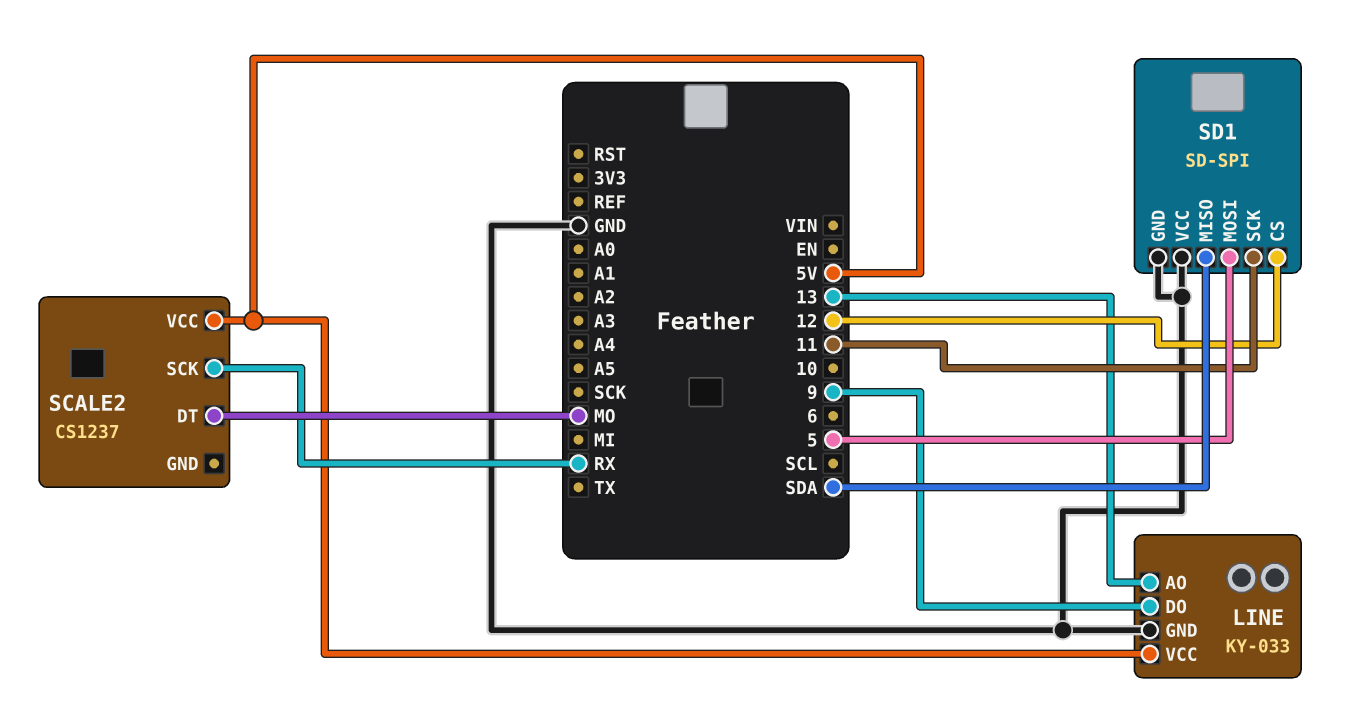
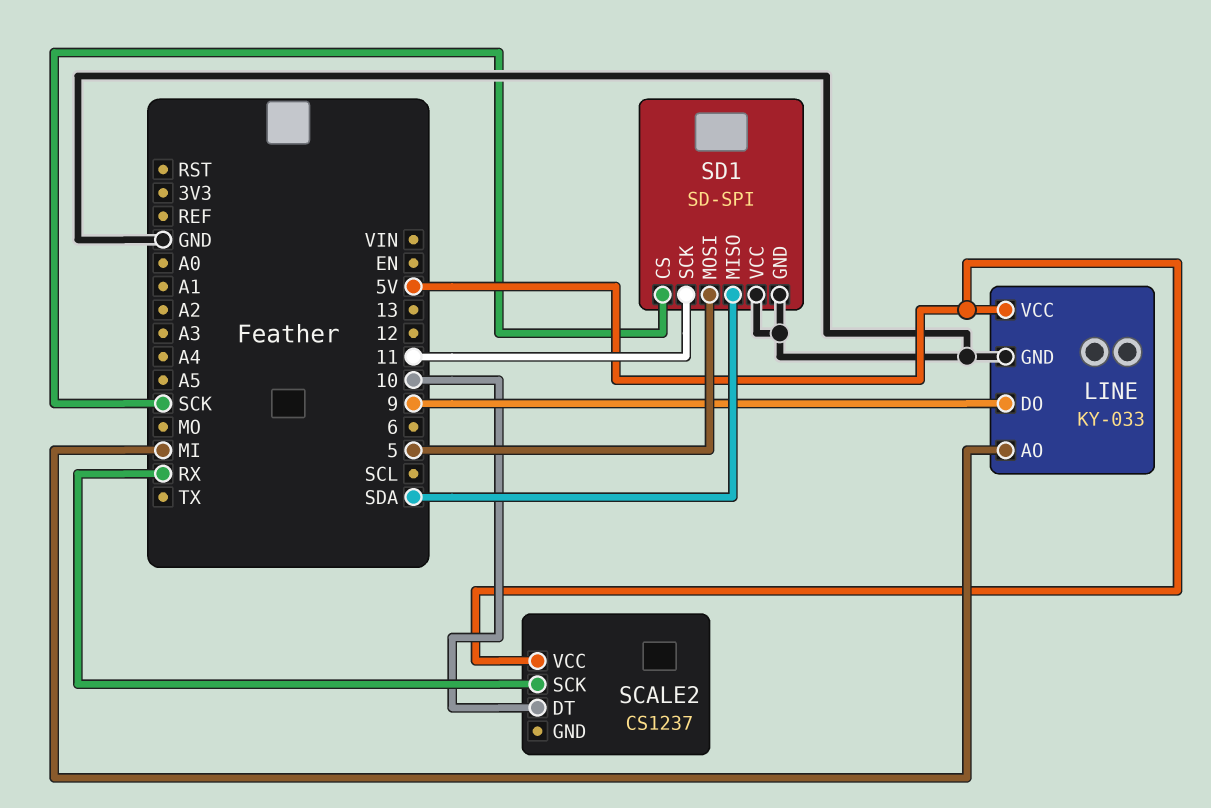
LINE pin AO: 13 -> MI
SCALE2 pin DT: MO -> 10
SD1 pin CS: 12 -> SCK

